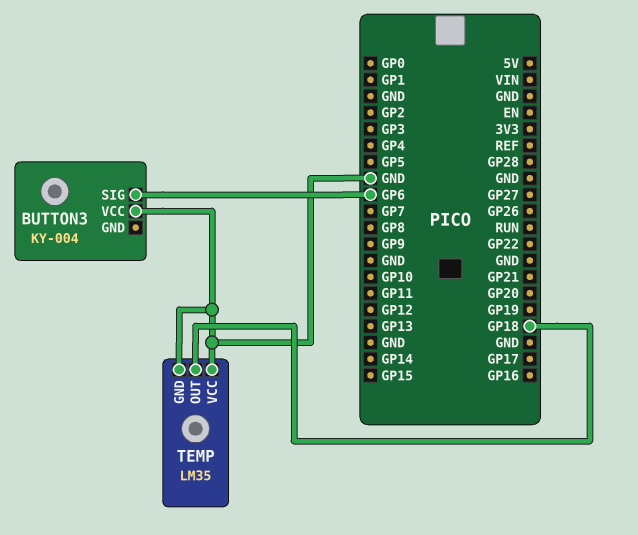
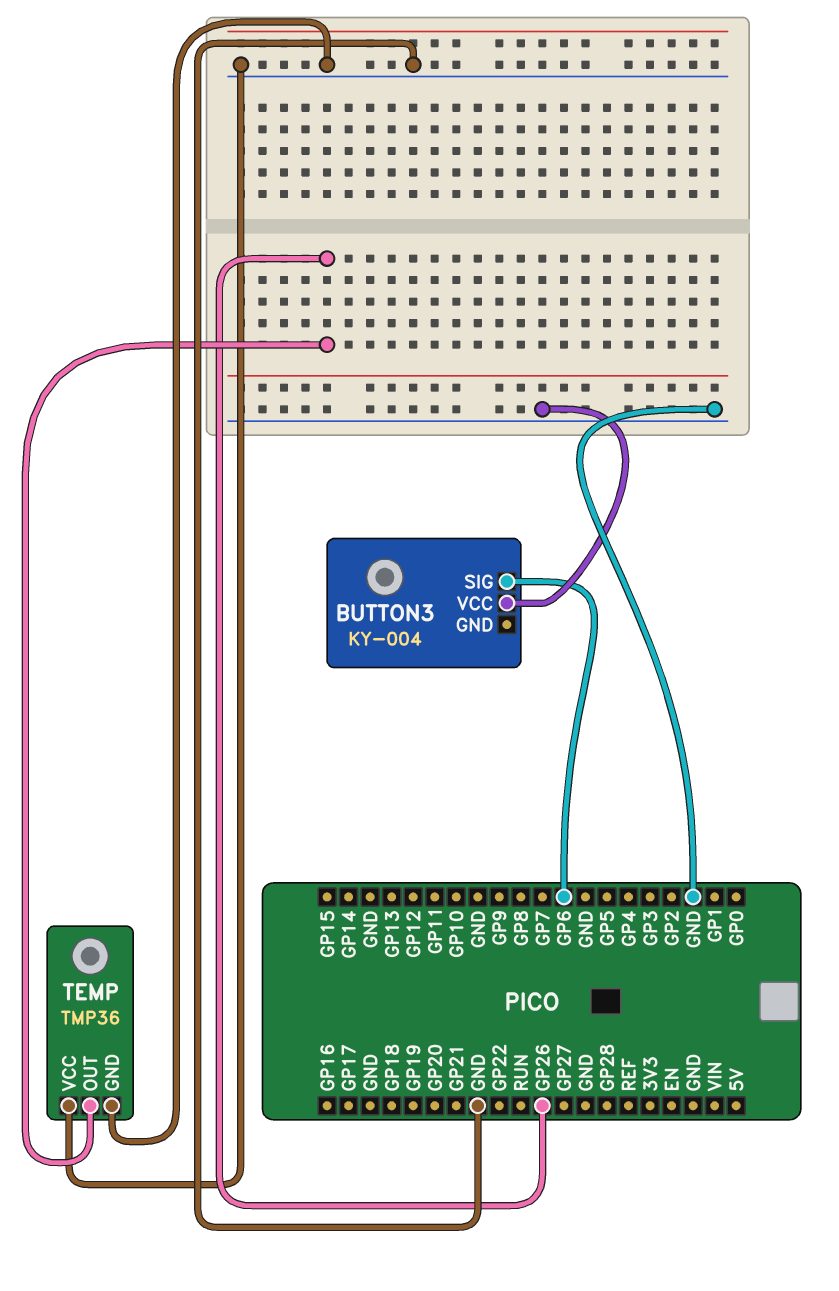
TEMP: LM35 -> TMP36
TEMP pin OUT: GP18 -> GP26

